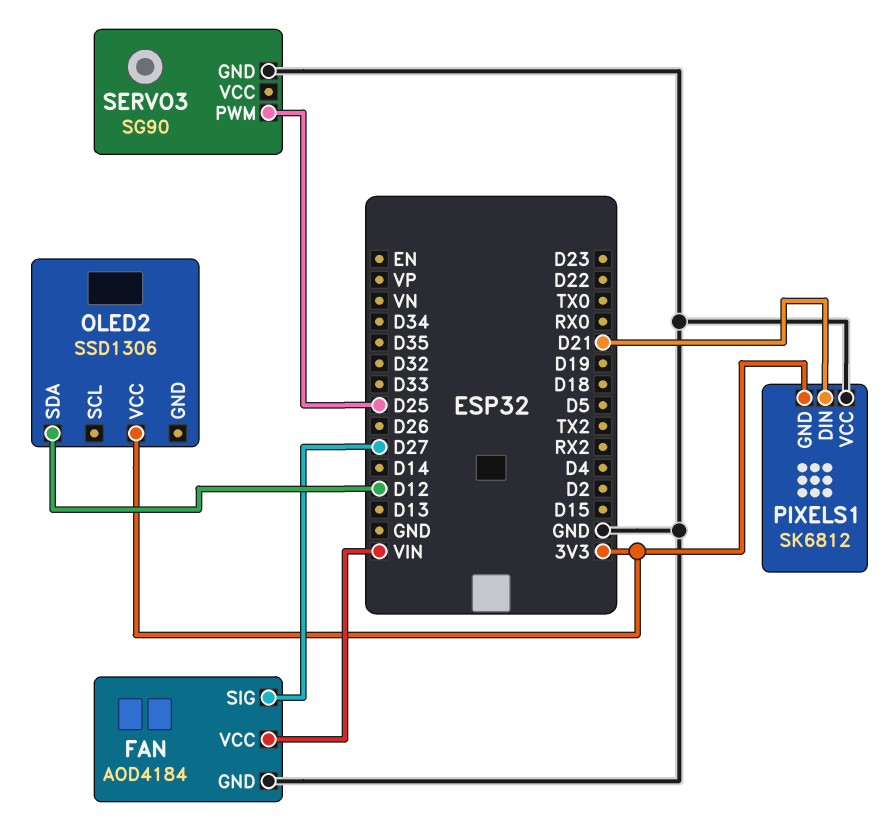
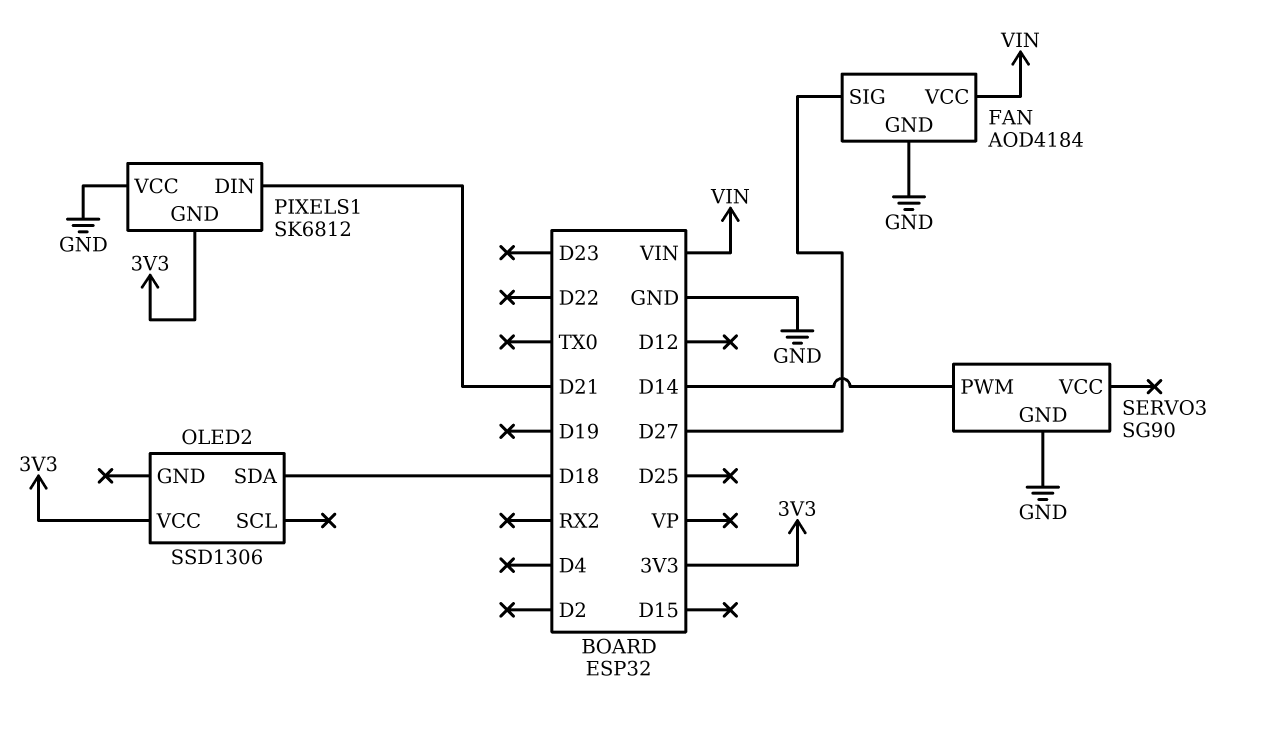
OLED2 pin SDA: D12 -> D18
SERVO3 pin PWM: D25 -> D14

